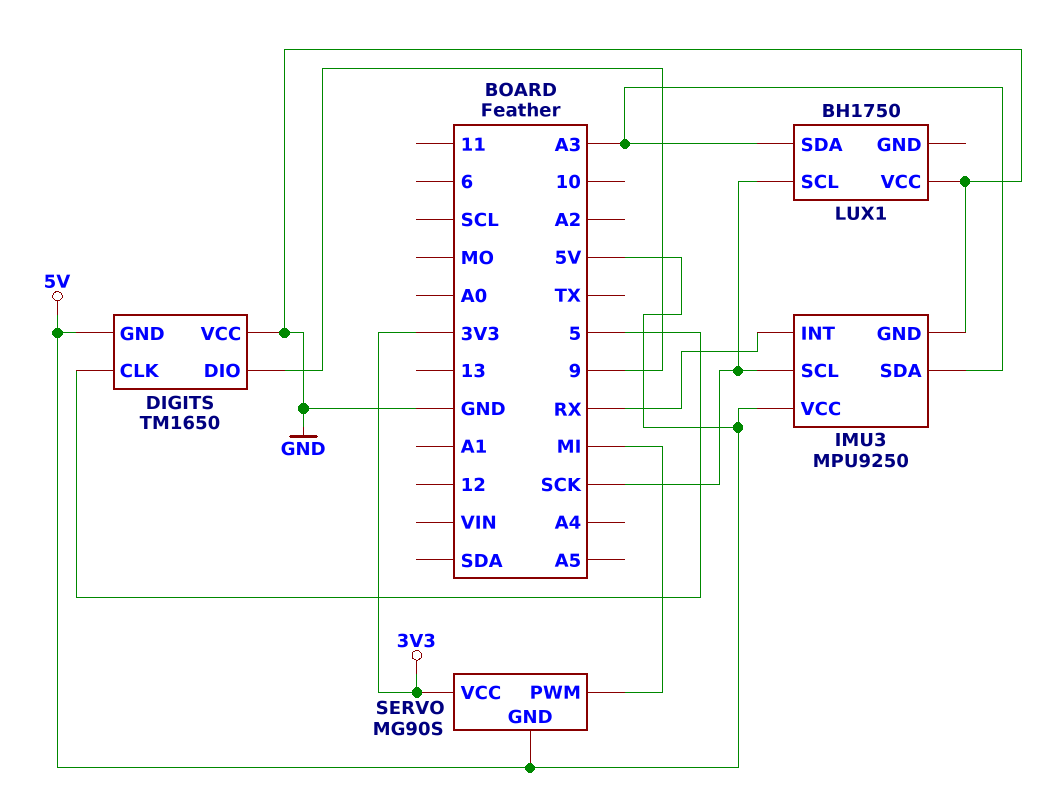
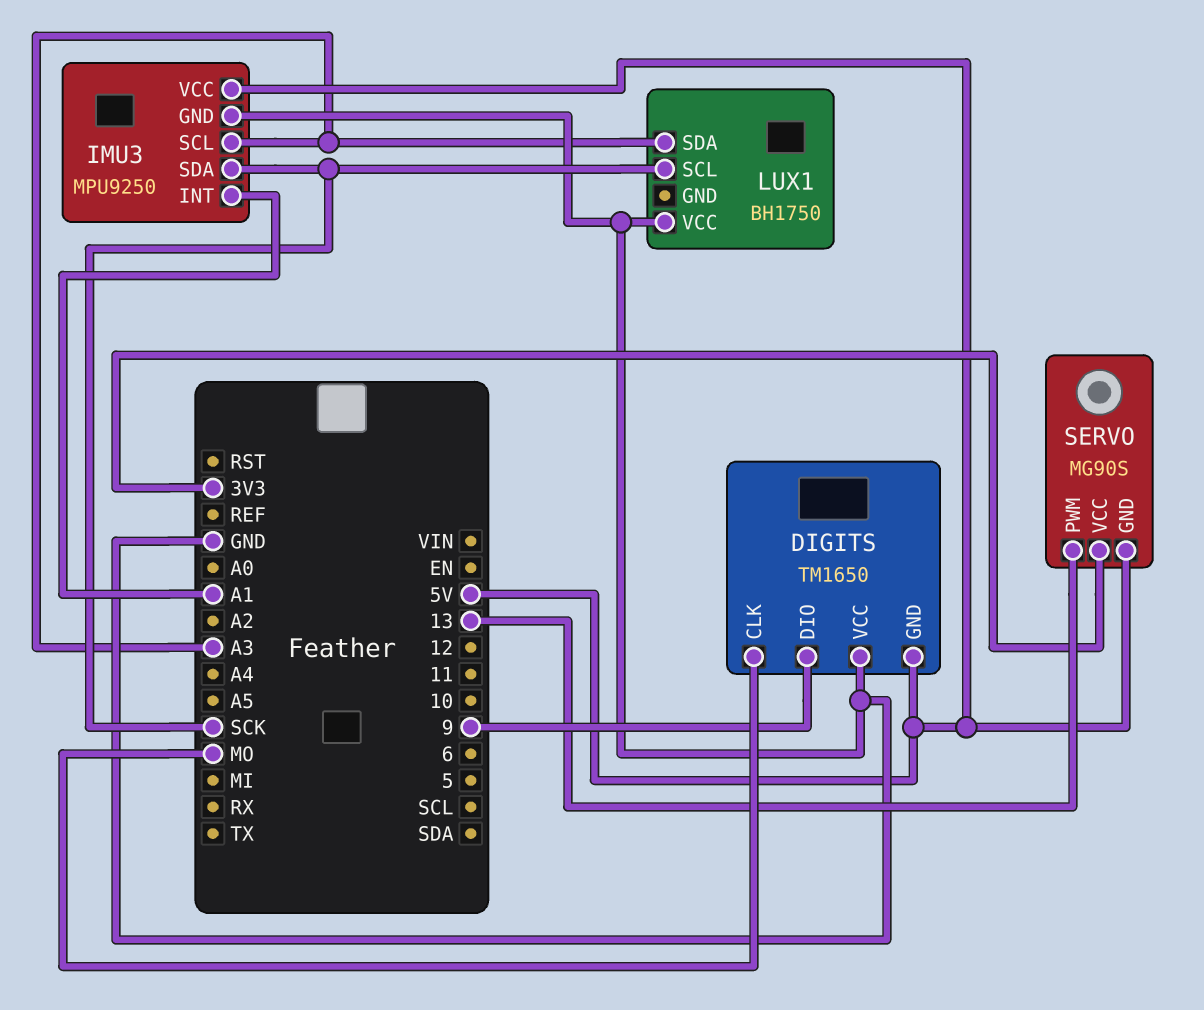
DIGITS pin CLK: 5 -> MO
IMU3 pin INT: RX -> A1
IMU3 pin SCL: SCK -> A3
IMU3 pin SDA: A3 -> SCK
SERVO pin PWM: MI -> 13

